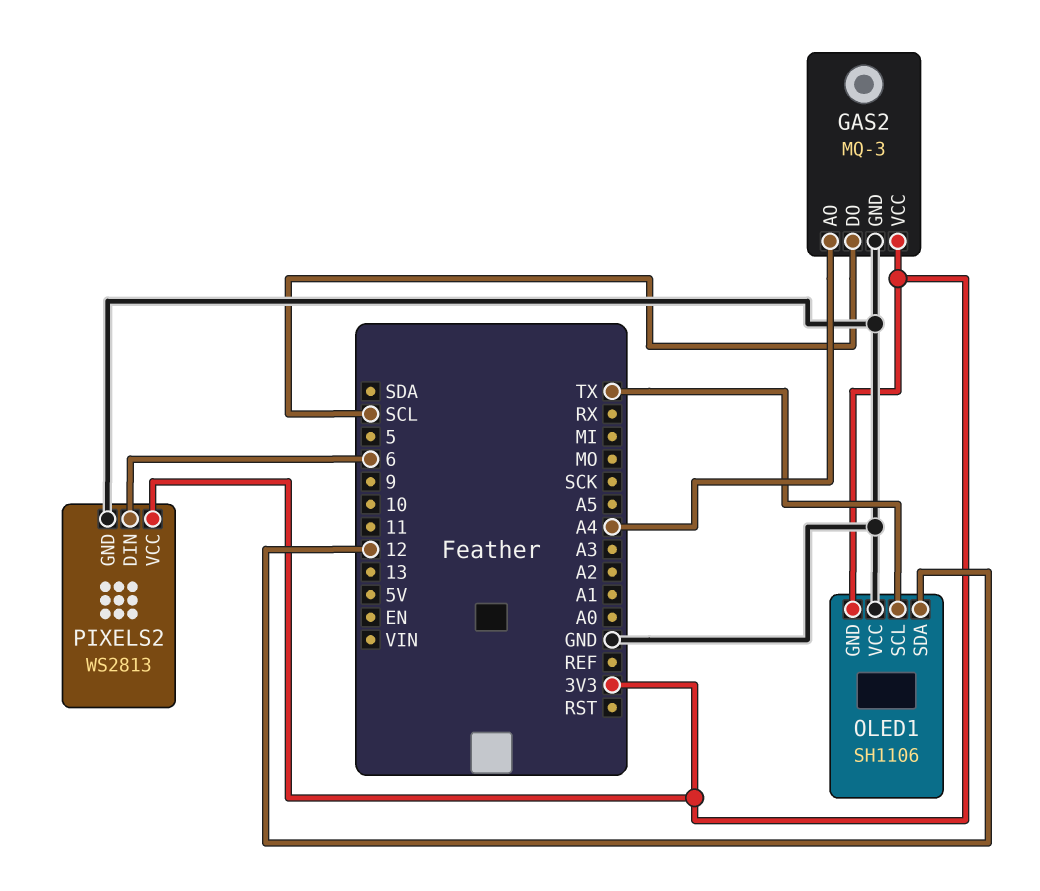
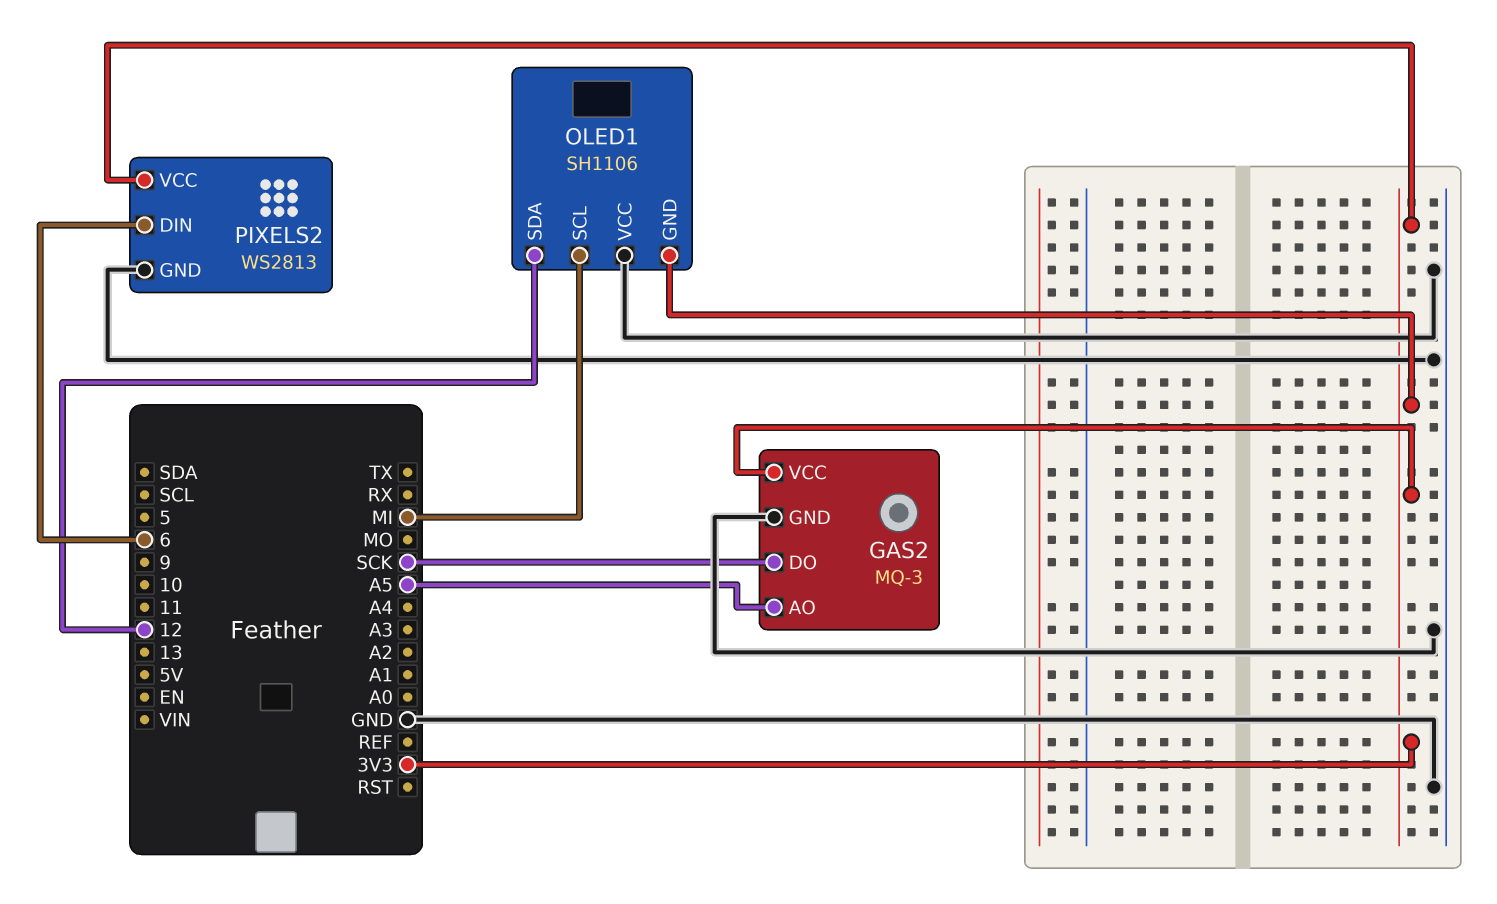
GAS2 pin AO: A4 -> A5
GAS2 pin DO: SCL -> SCK
OLED1 pin SCL: TX -> MI

